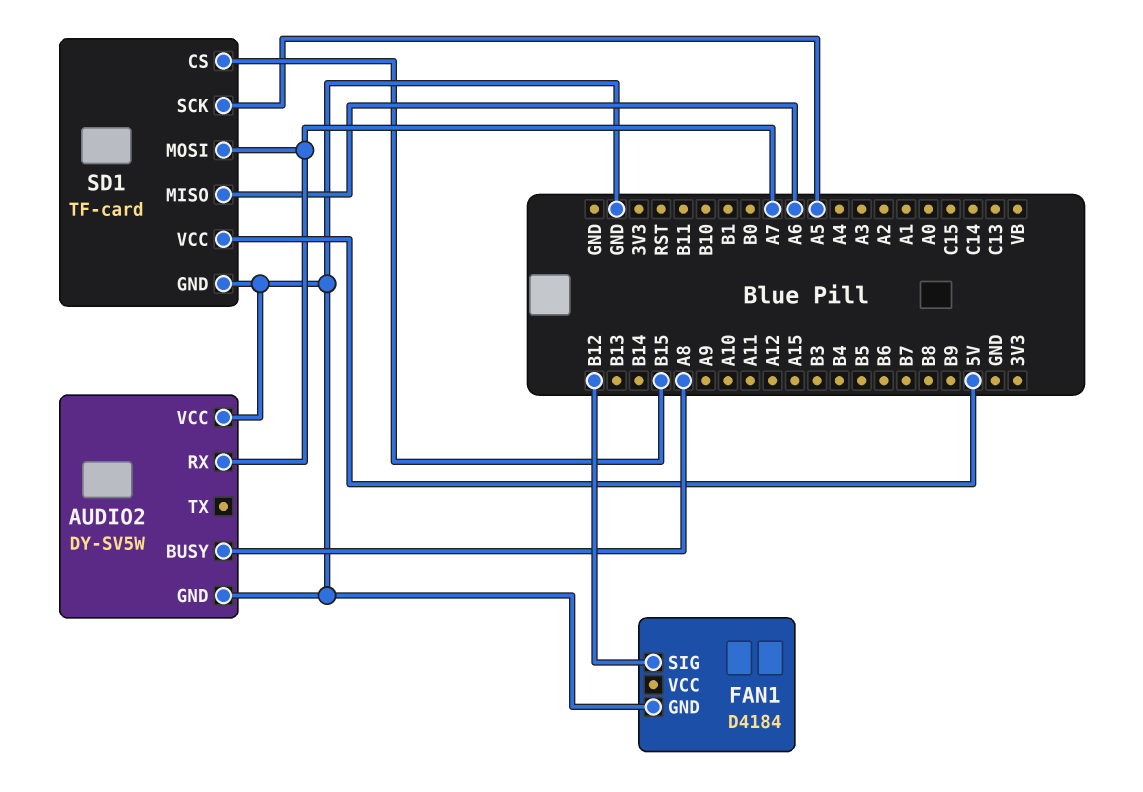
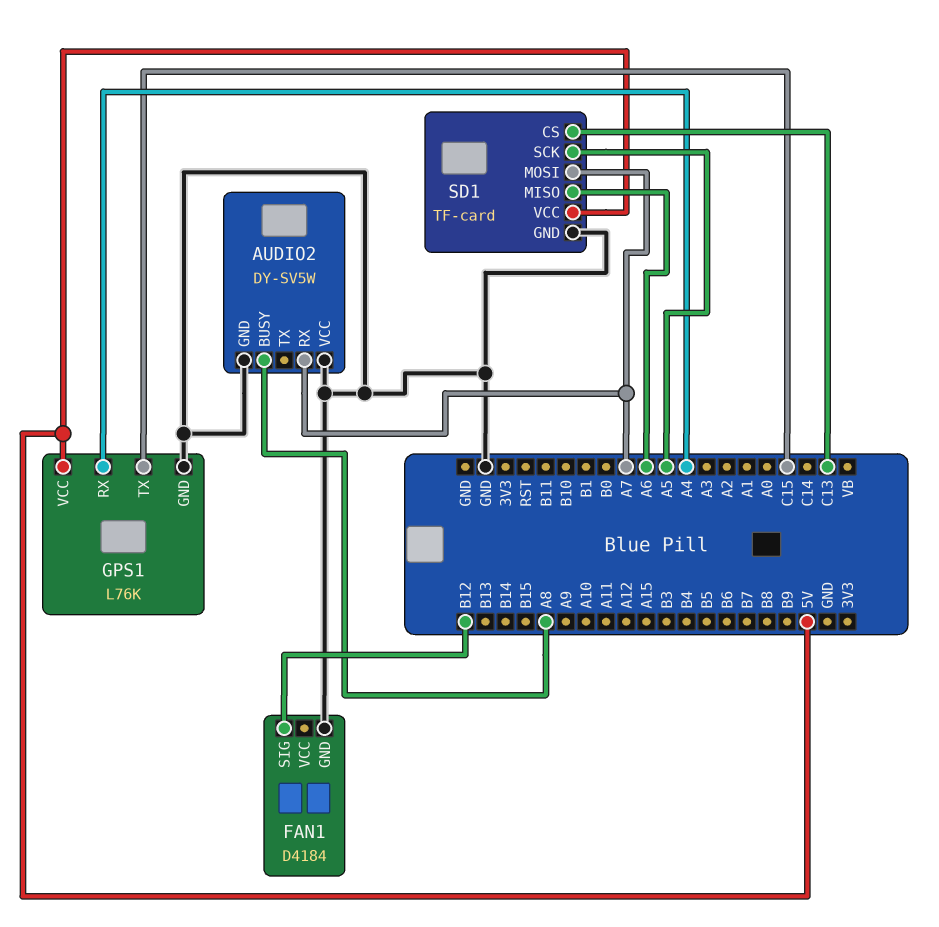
GPS1: none -> L76K
GPS1 pin GND: none -> GND
GPS1 pin RX: none -> A4
GPS1 pin TX: none -> C15
GPS1 pin VCC: none -> 5V
SD1 pin CS: B15 -> C13

